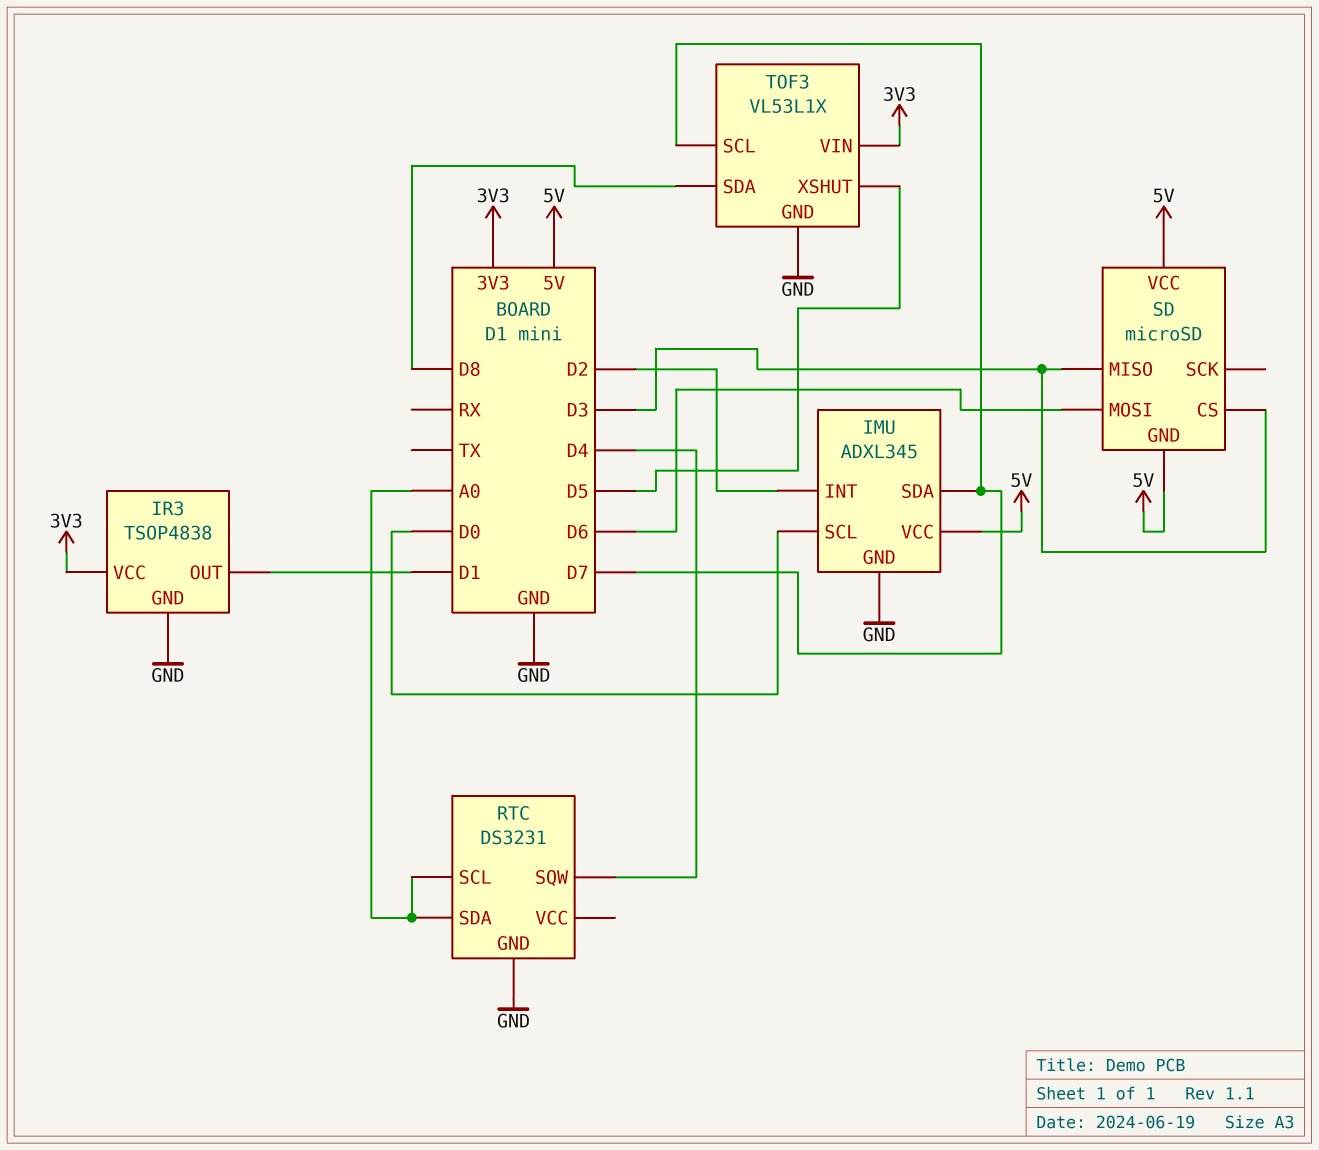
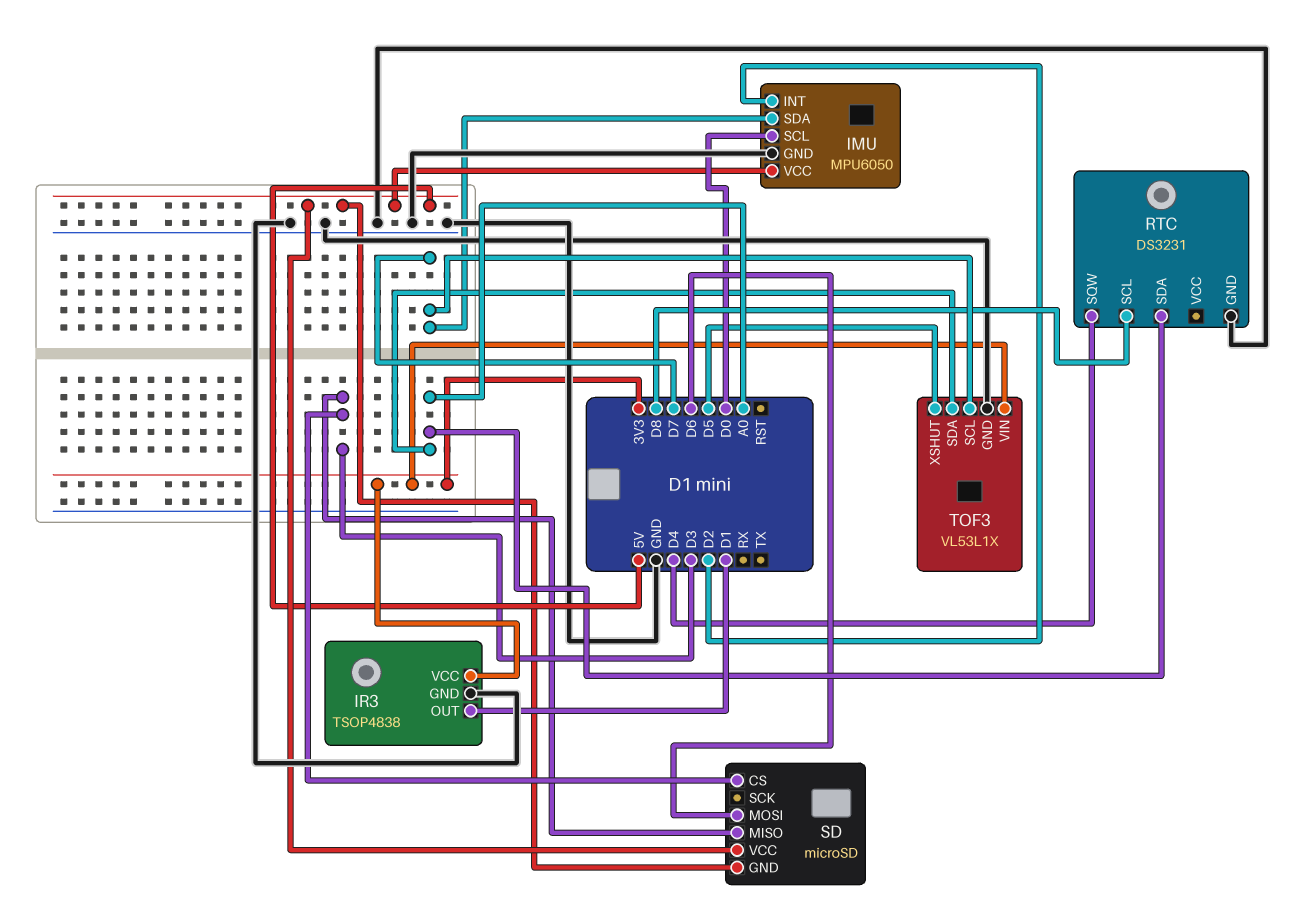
IMU: ADXL345 -> MPU6050
RTC pin SCL: A0 -> D8
TOF3 pin SDA: D8 -> A0

